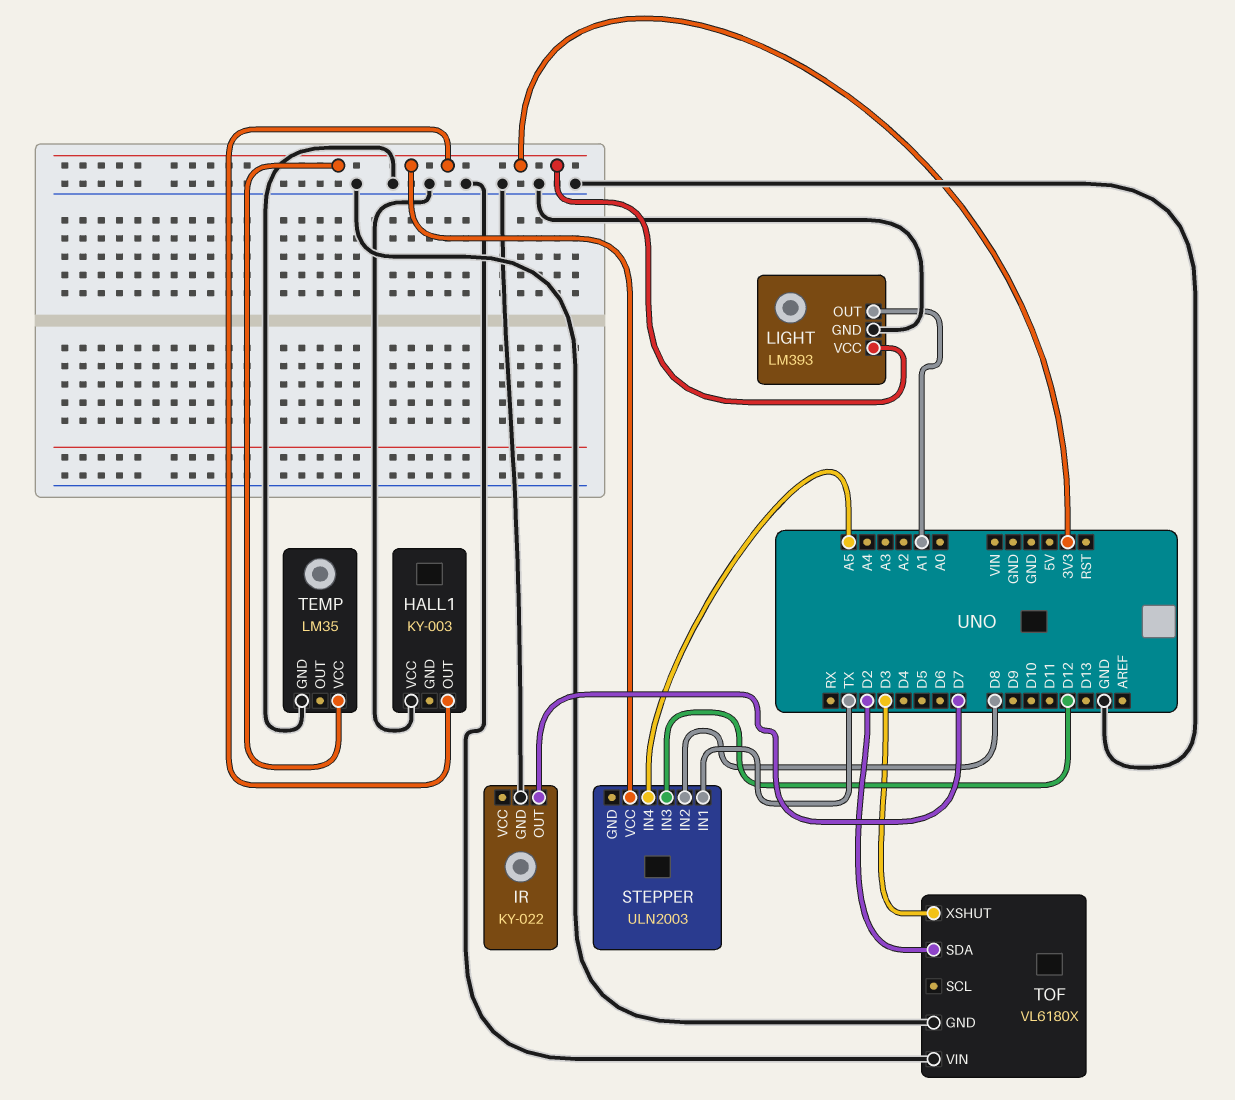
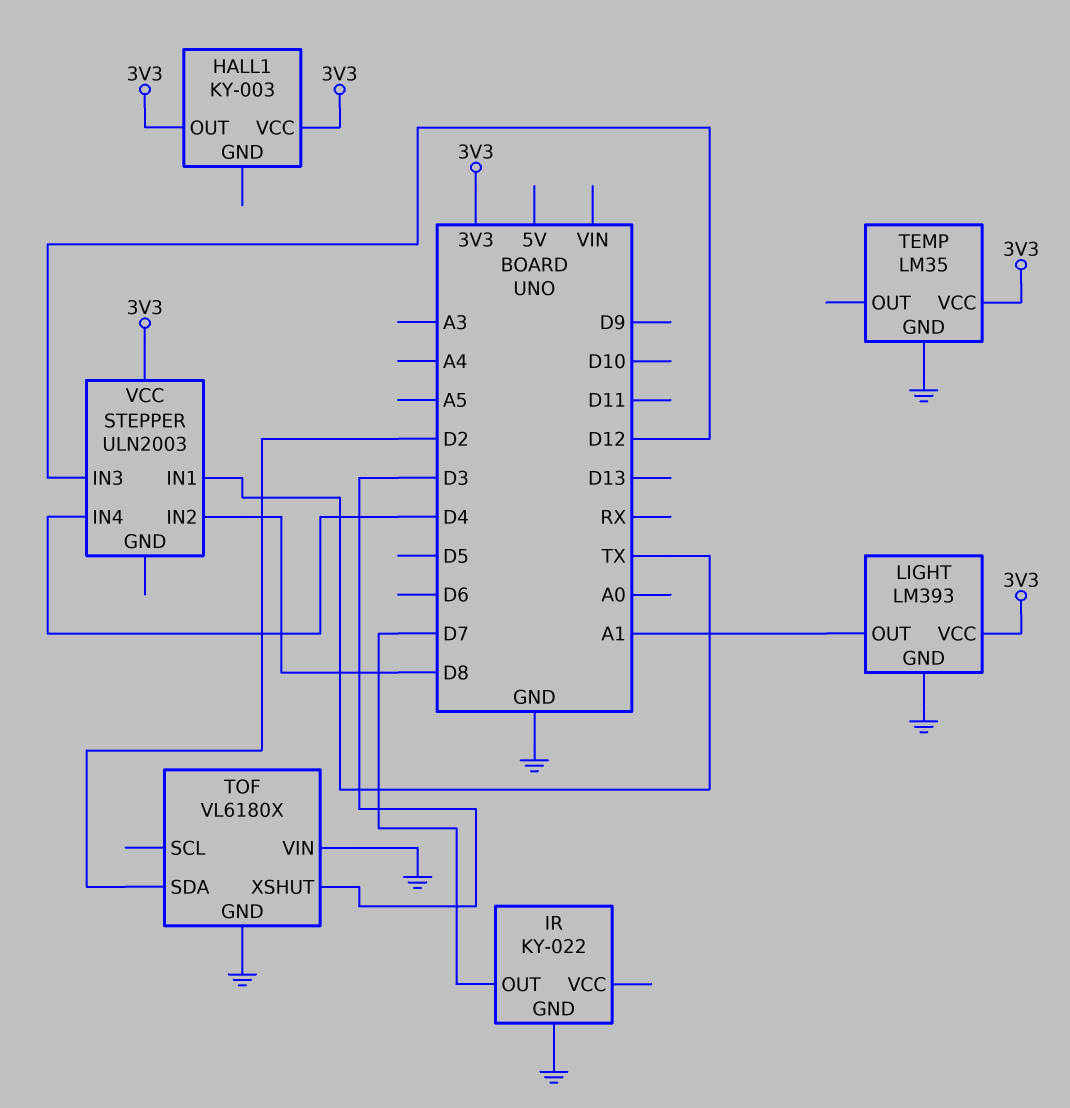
HALL1 pin VCC: GND -> 3V3
STEPPER pin IN4: A5 -> D4

